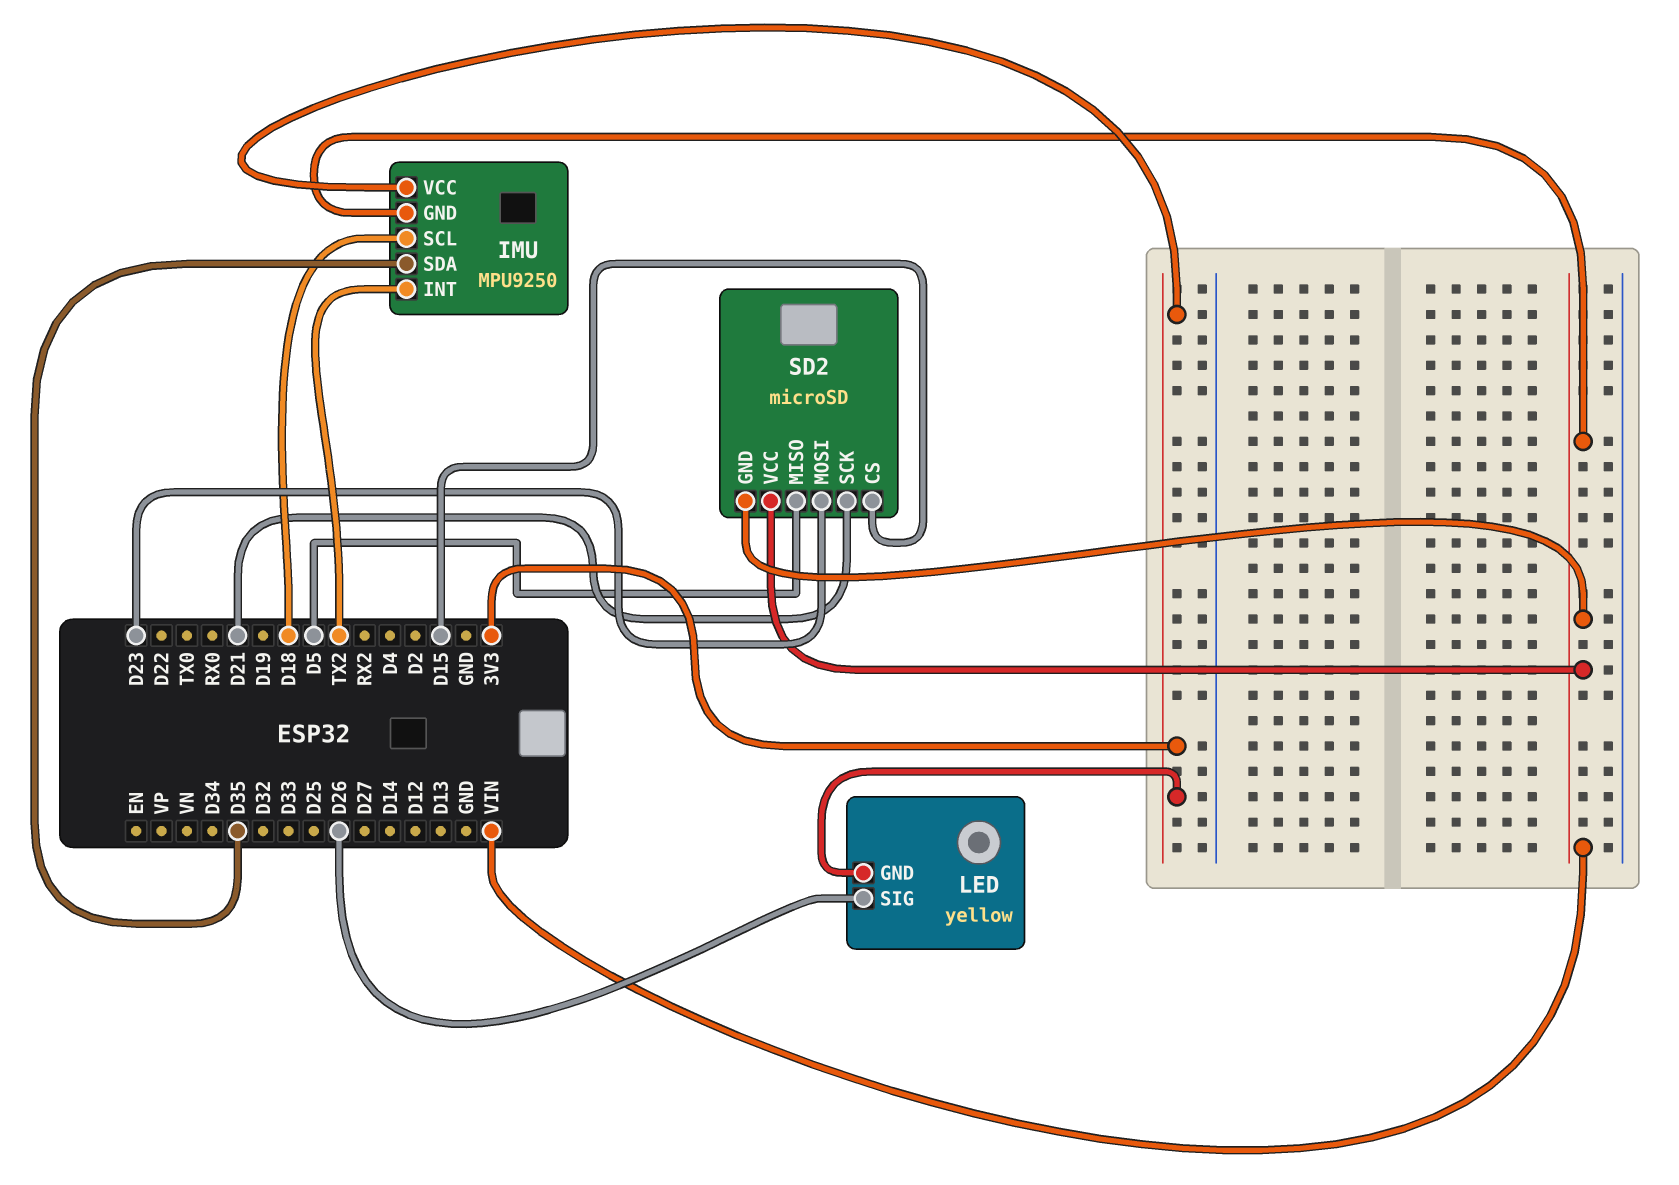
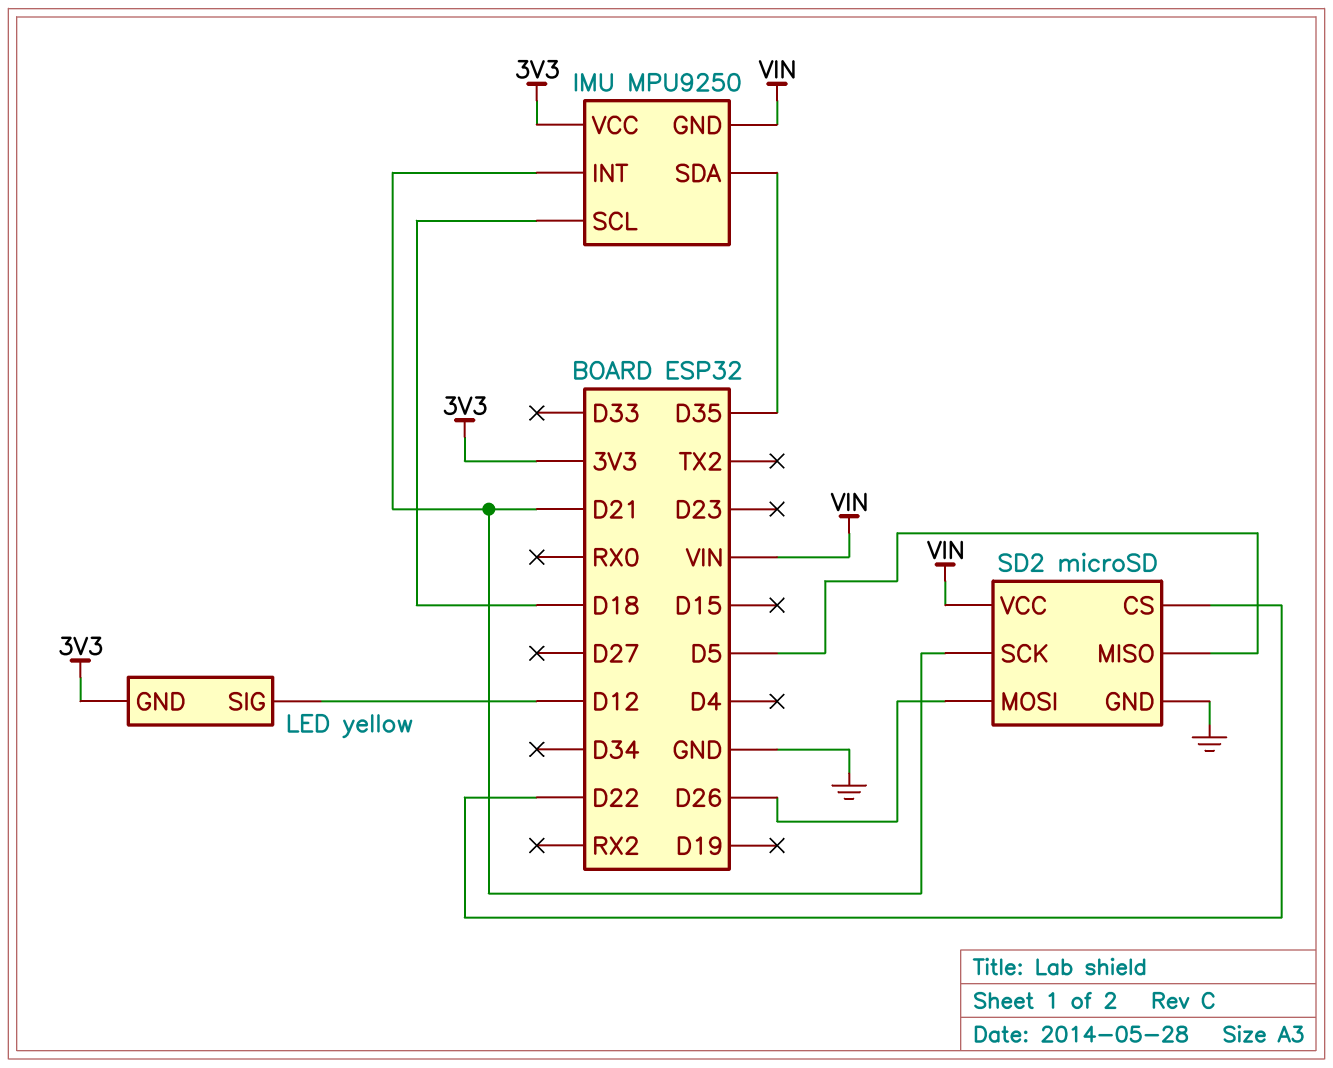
IMU pin INT: TX2 -> D21
LED pin SIG: D26 -> D12
SD2 pin CS: D15 -> D22
SD2 pin GND: VIN -> GND
SD2 pin MOSI: D23 -> D26

